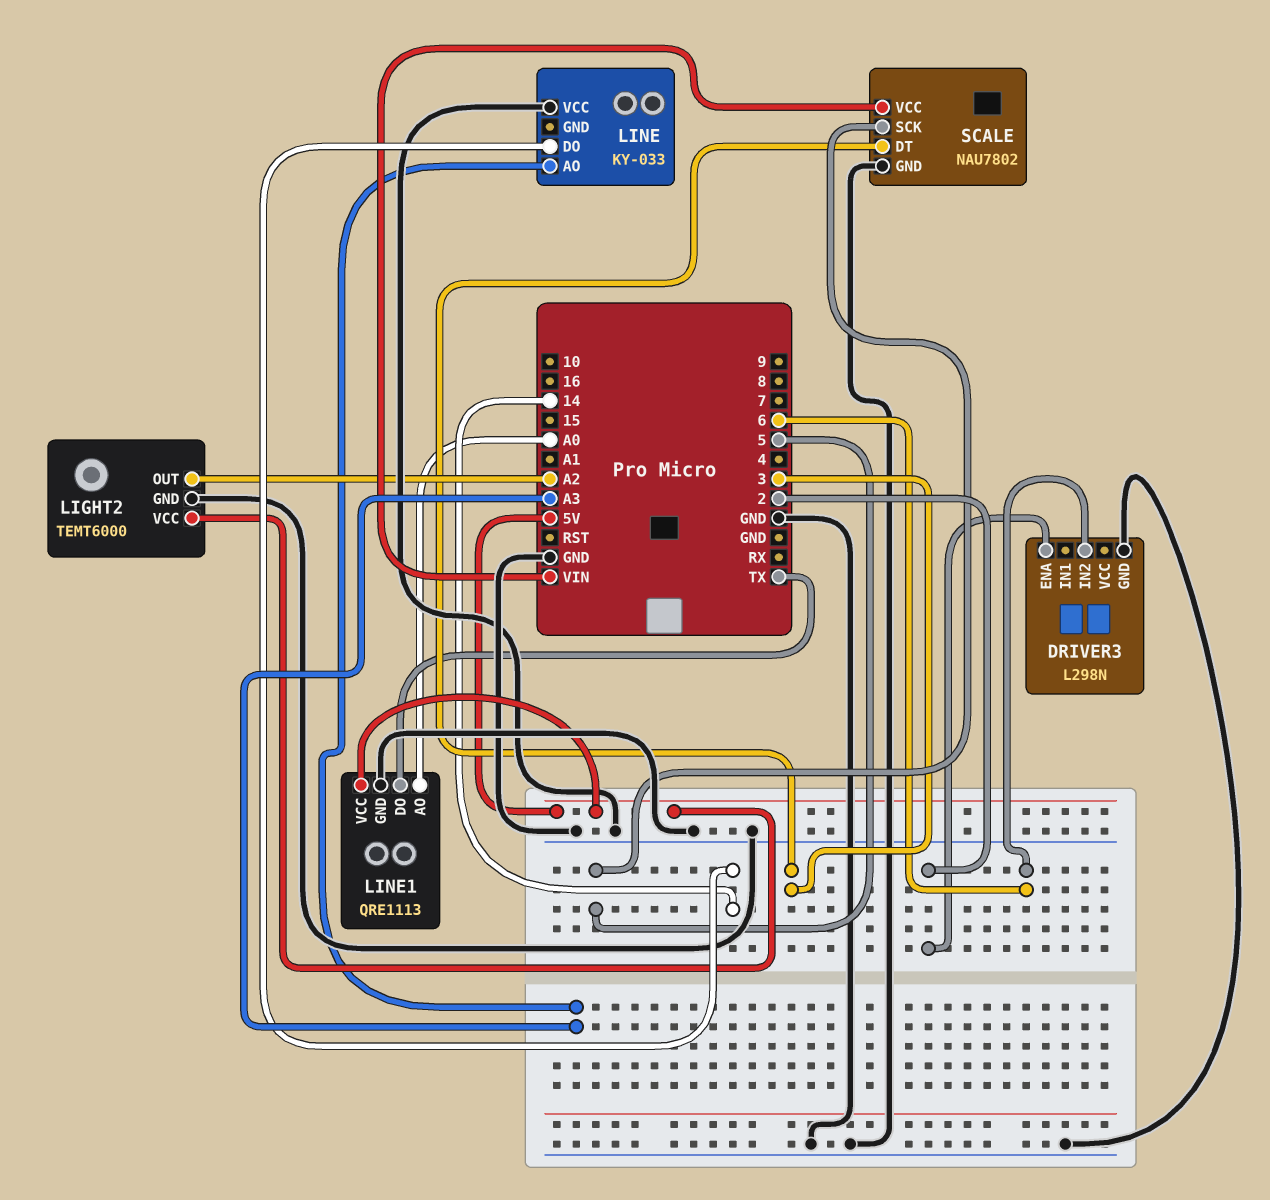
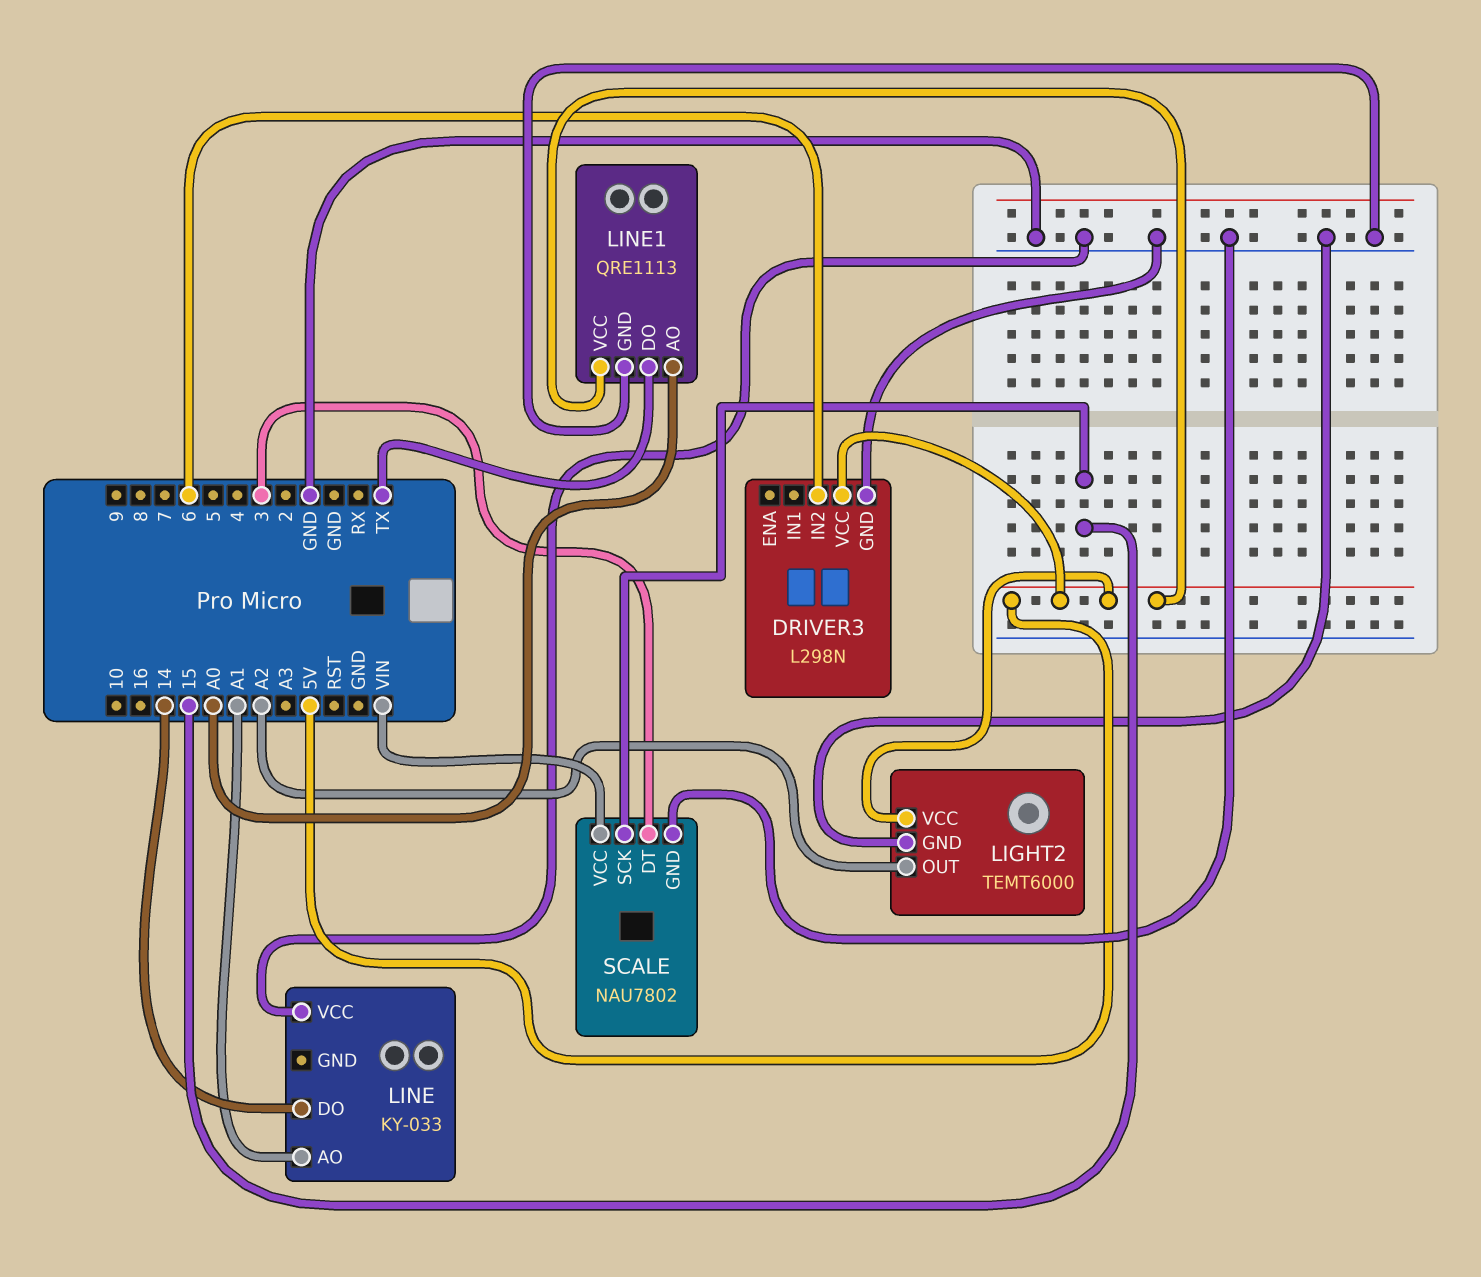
DRIVER3 pin ENA: 2 -> none
DRIVER3 pin VCC: none -> 5V
LINE pin AO: A3 -> A1
SCALE pin SCK: 5 -> 15

